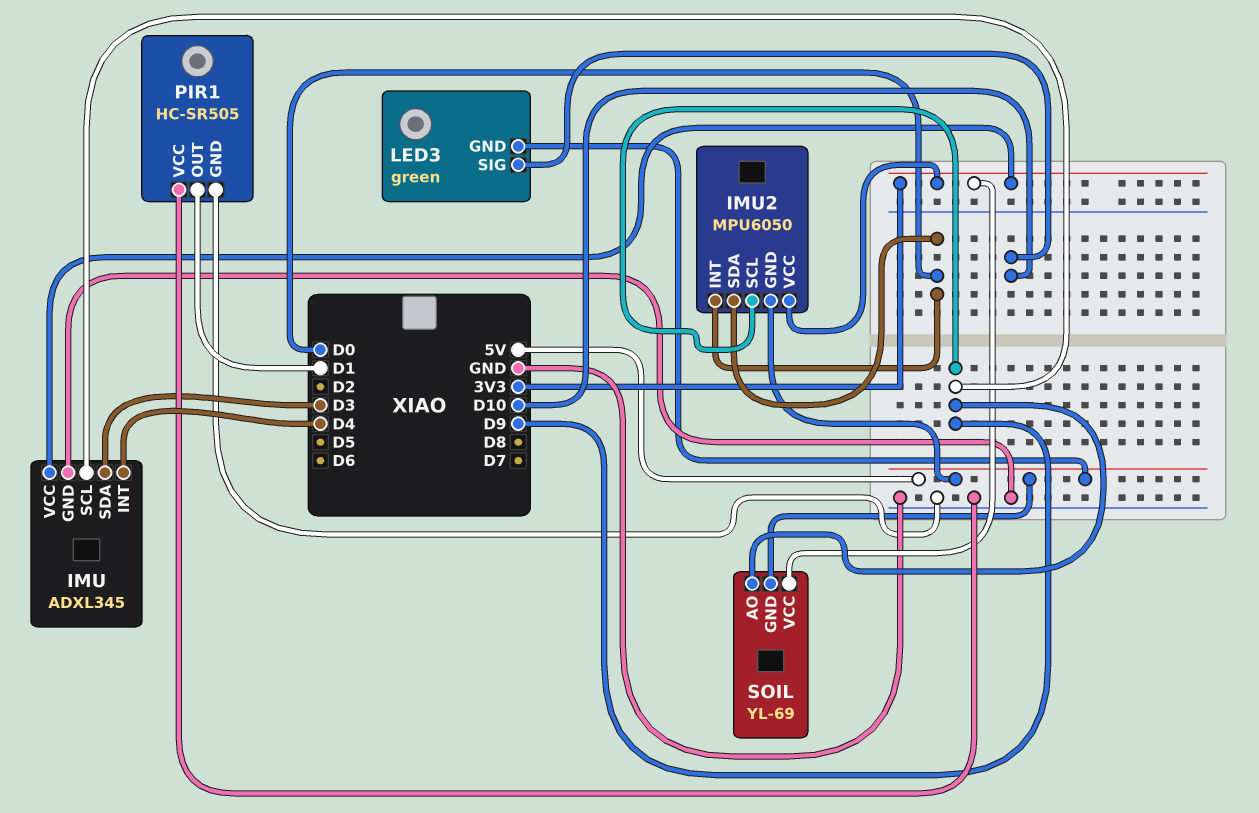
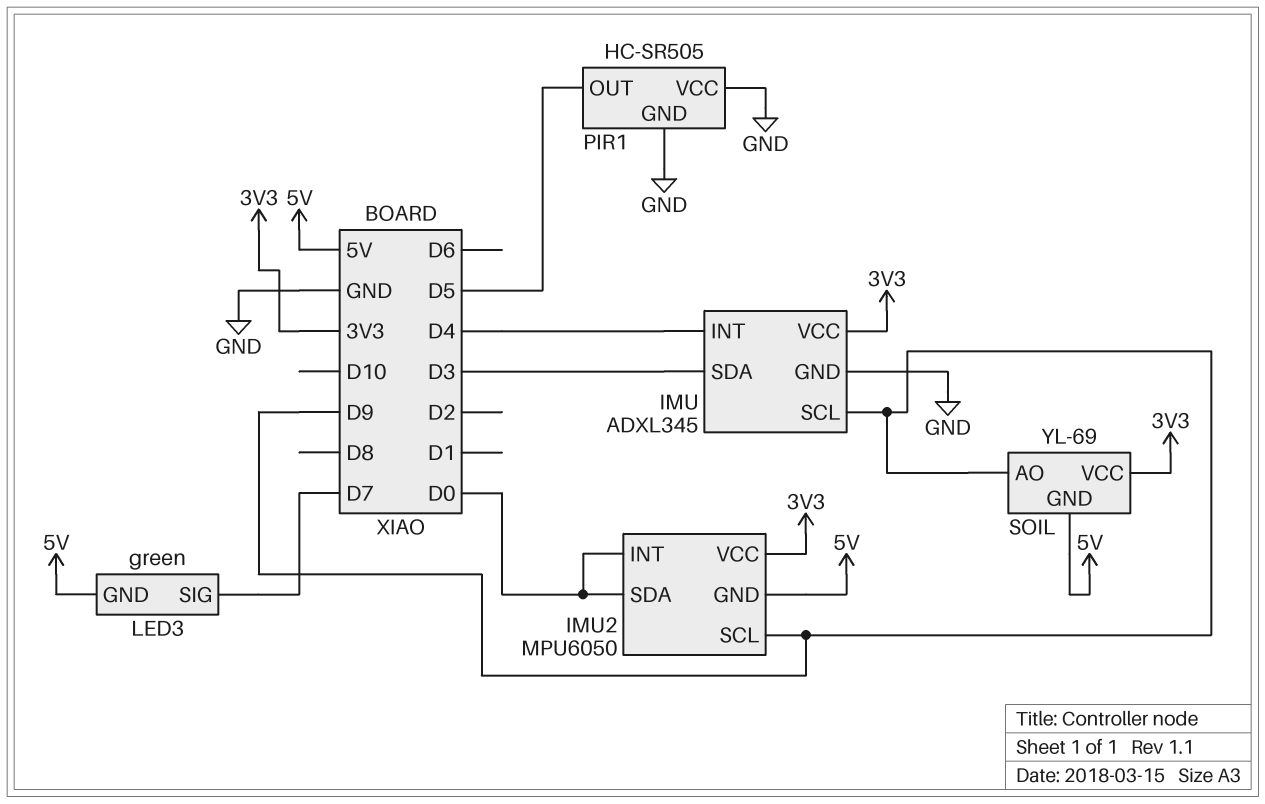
LED3 pin SIG: D10 -> D7
PIR1 pin OUT: D1 -> D5

